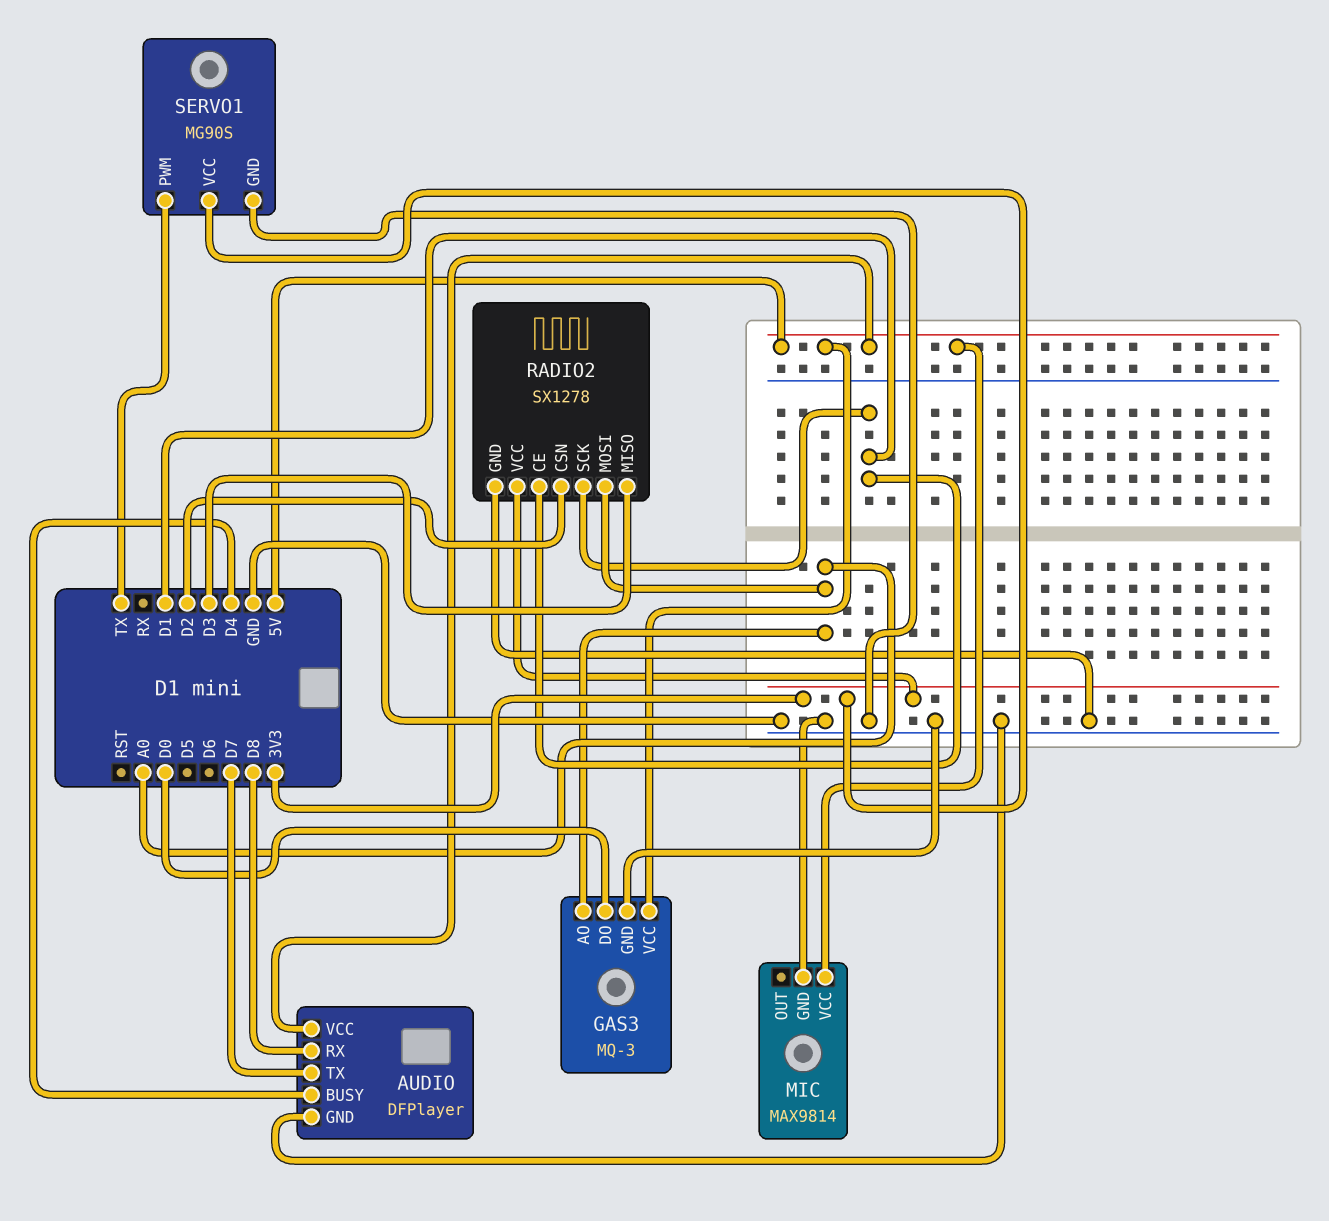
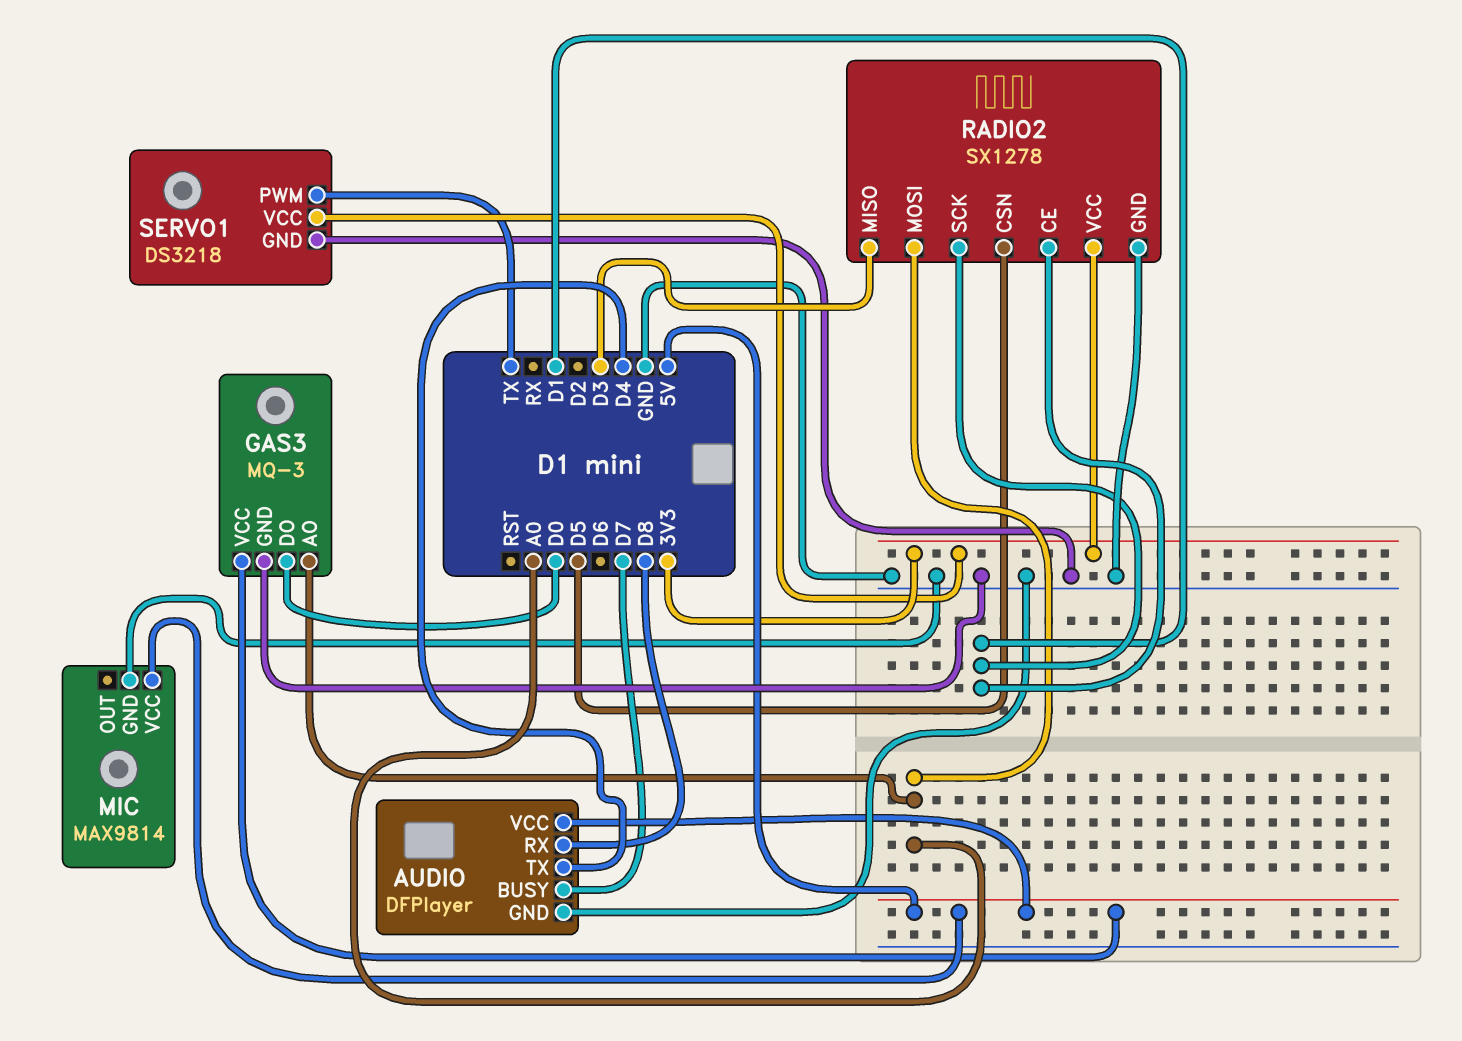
AUDIO pin BUSY: D4 -> D7
AUDIO pin TX: D7 -> D4
RADIO2 pin CSN: D2 -> D5
SERVO1: MG90S -> DS3218

